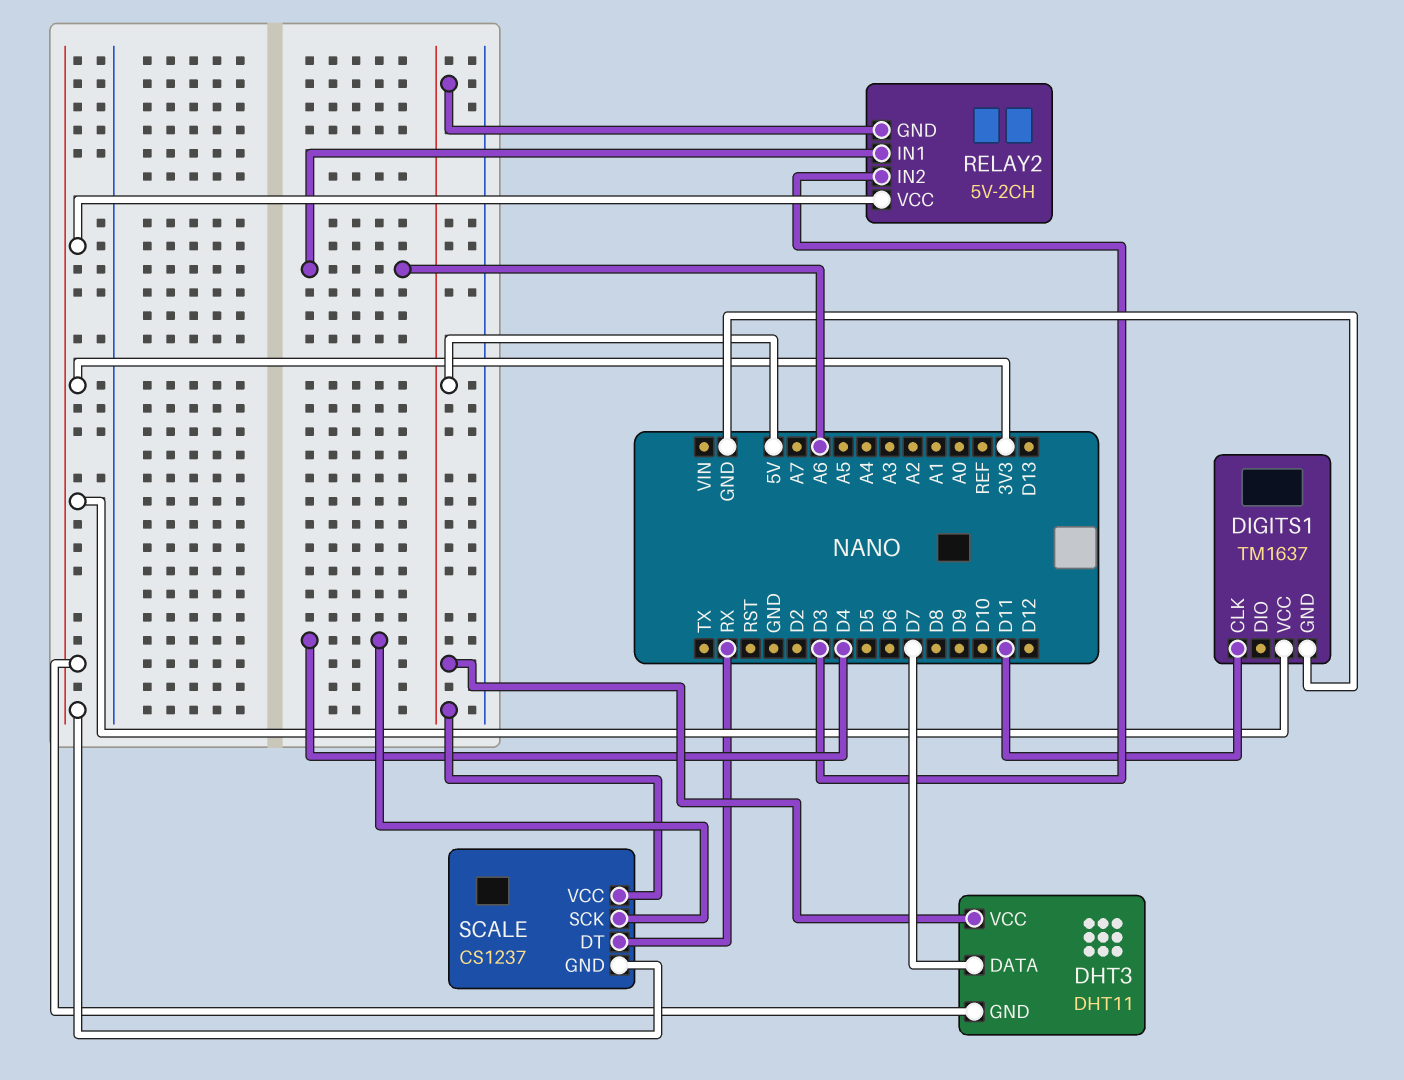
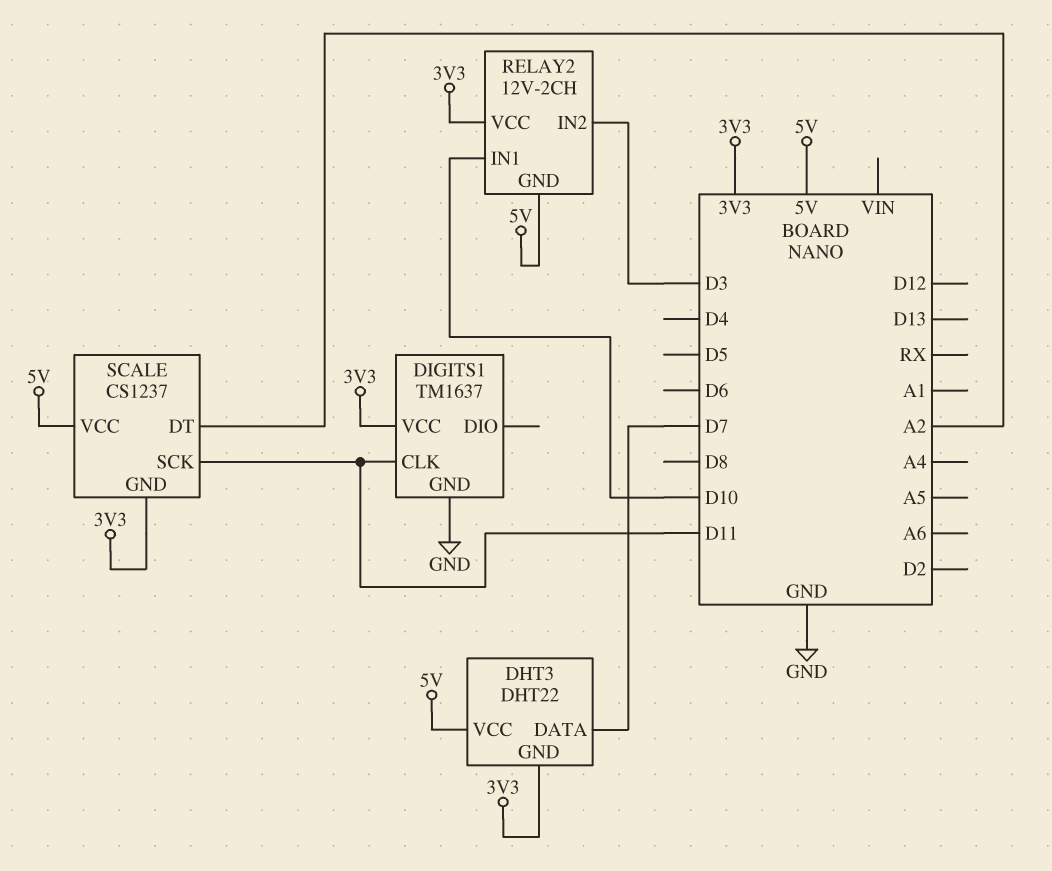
DHT3: DHT11 -> DHT22
RELAY2: 5V-2CH -> 12V-2CH
RELAY2 pin IN1: A6 -> D10
SCALE pin DT: RX -> A2
SCALE pin SCK: D4 -> D11

